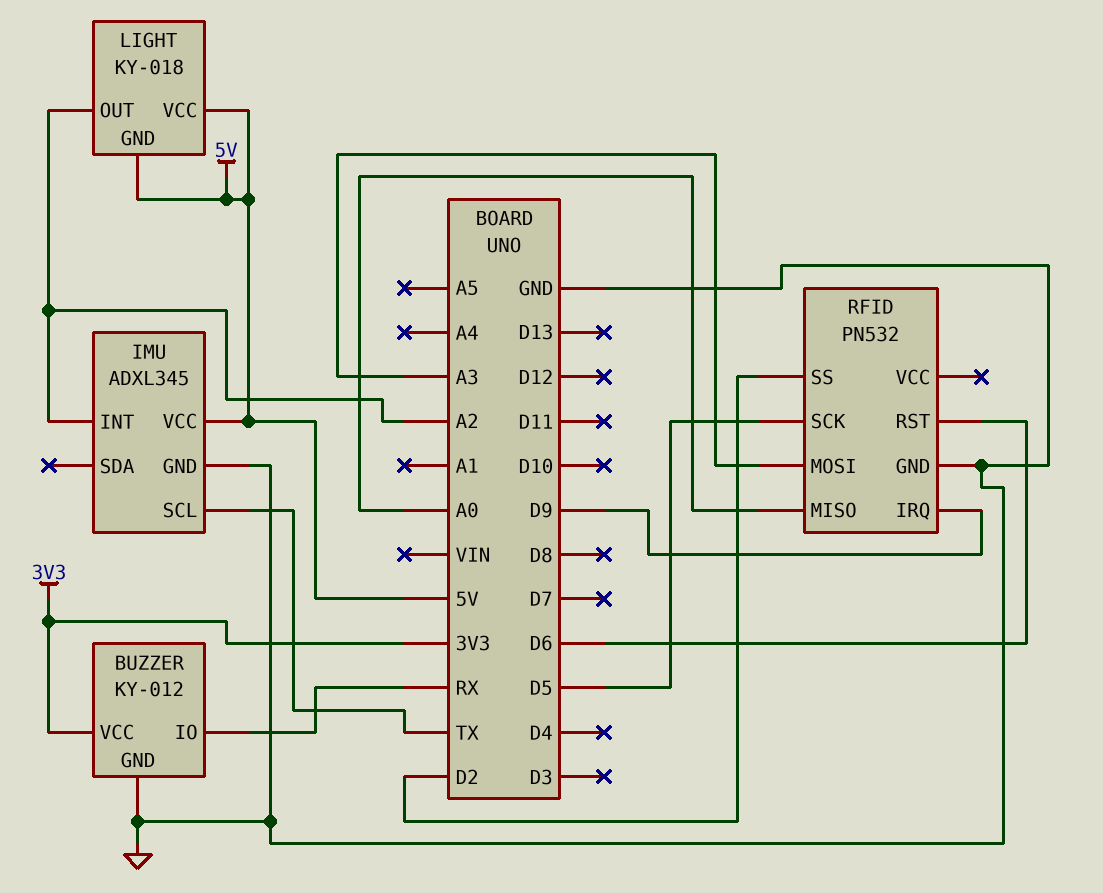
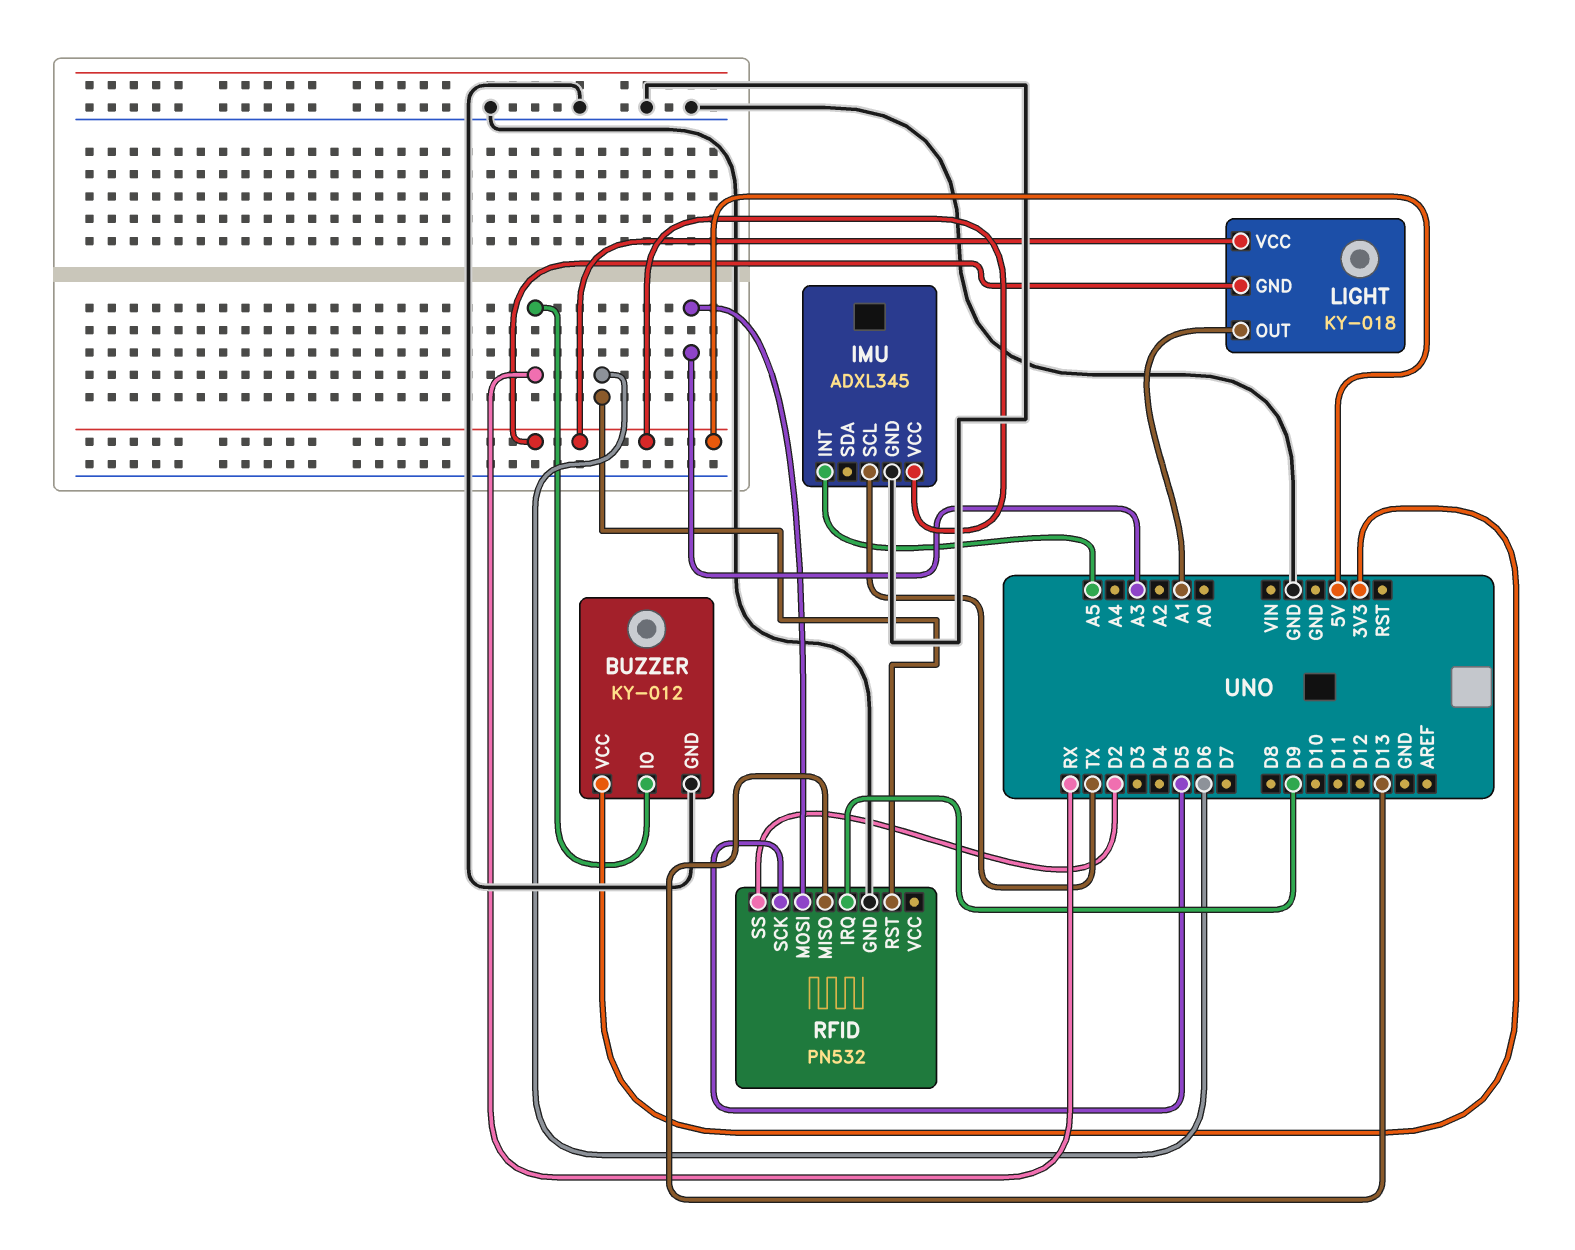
IMU pin INT: A2 -> A5
LIGHT pin OUT: A2 -> A1
RFID pin MISO: A0 -> D13

